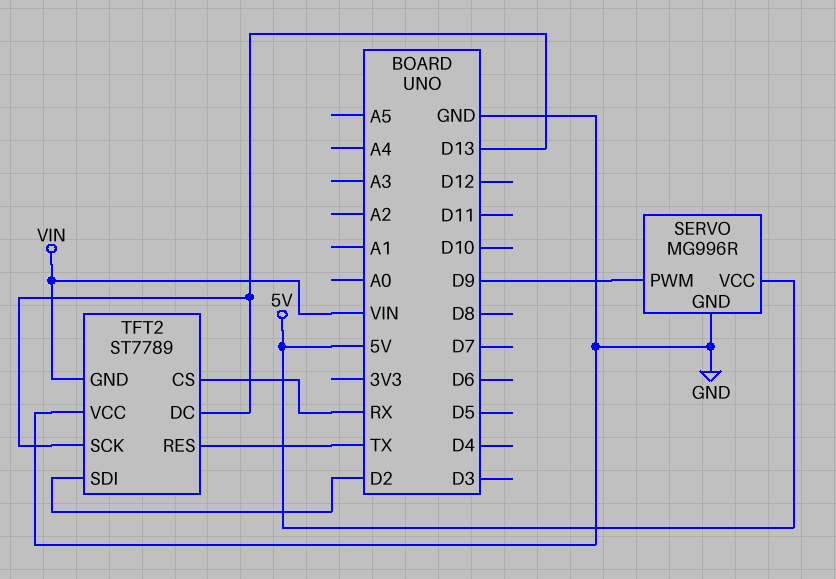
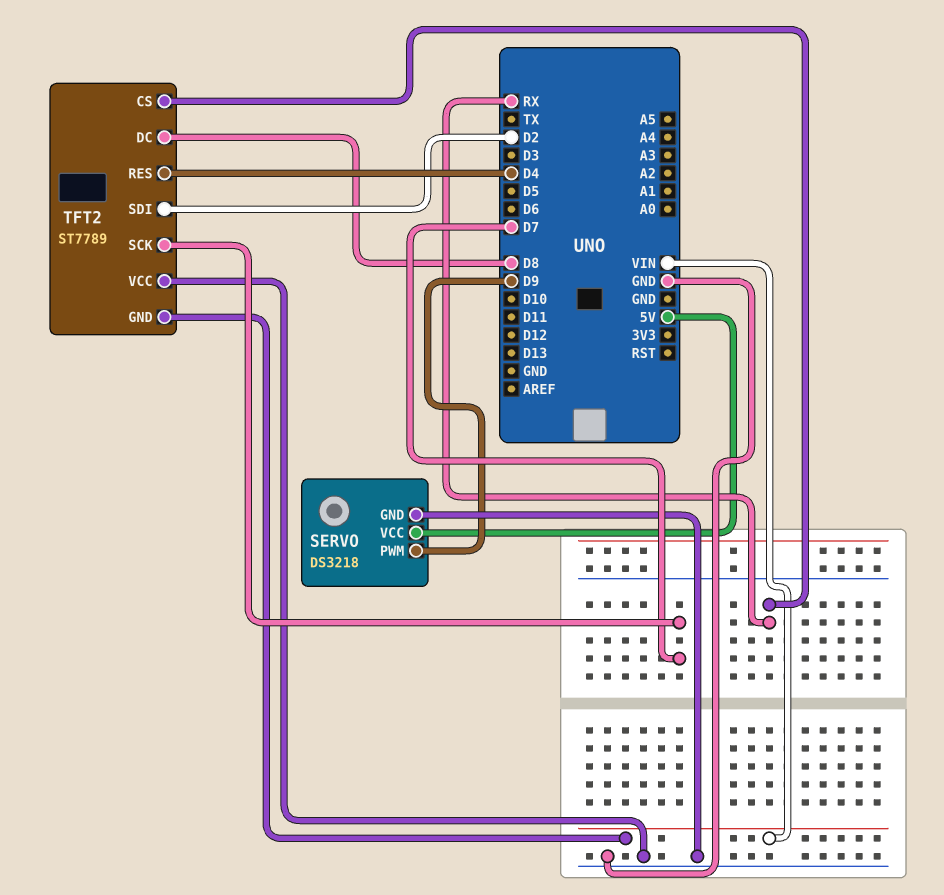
SERVO: MG996R -> DS3218
TFT2 pin DC: D13 -> D8
TFT2 pin RES: TX -> D4
TFT2 pin SCK: D13 -> D7

